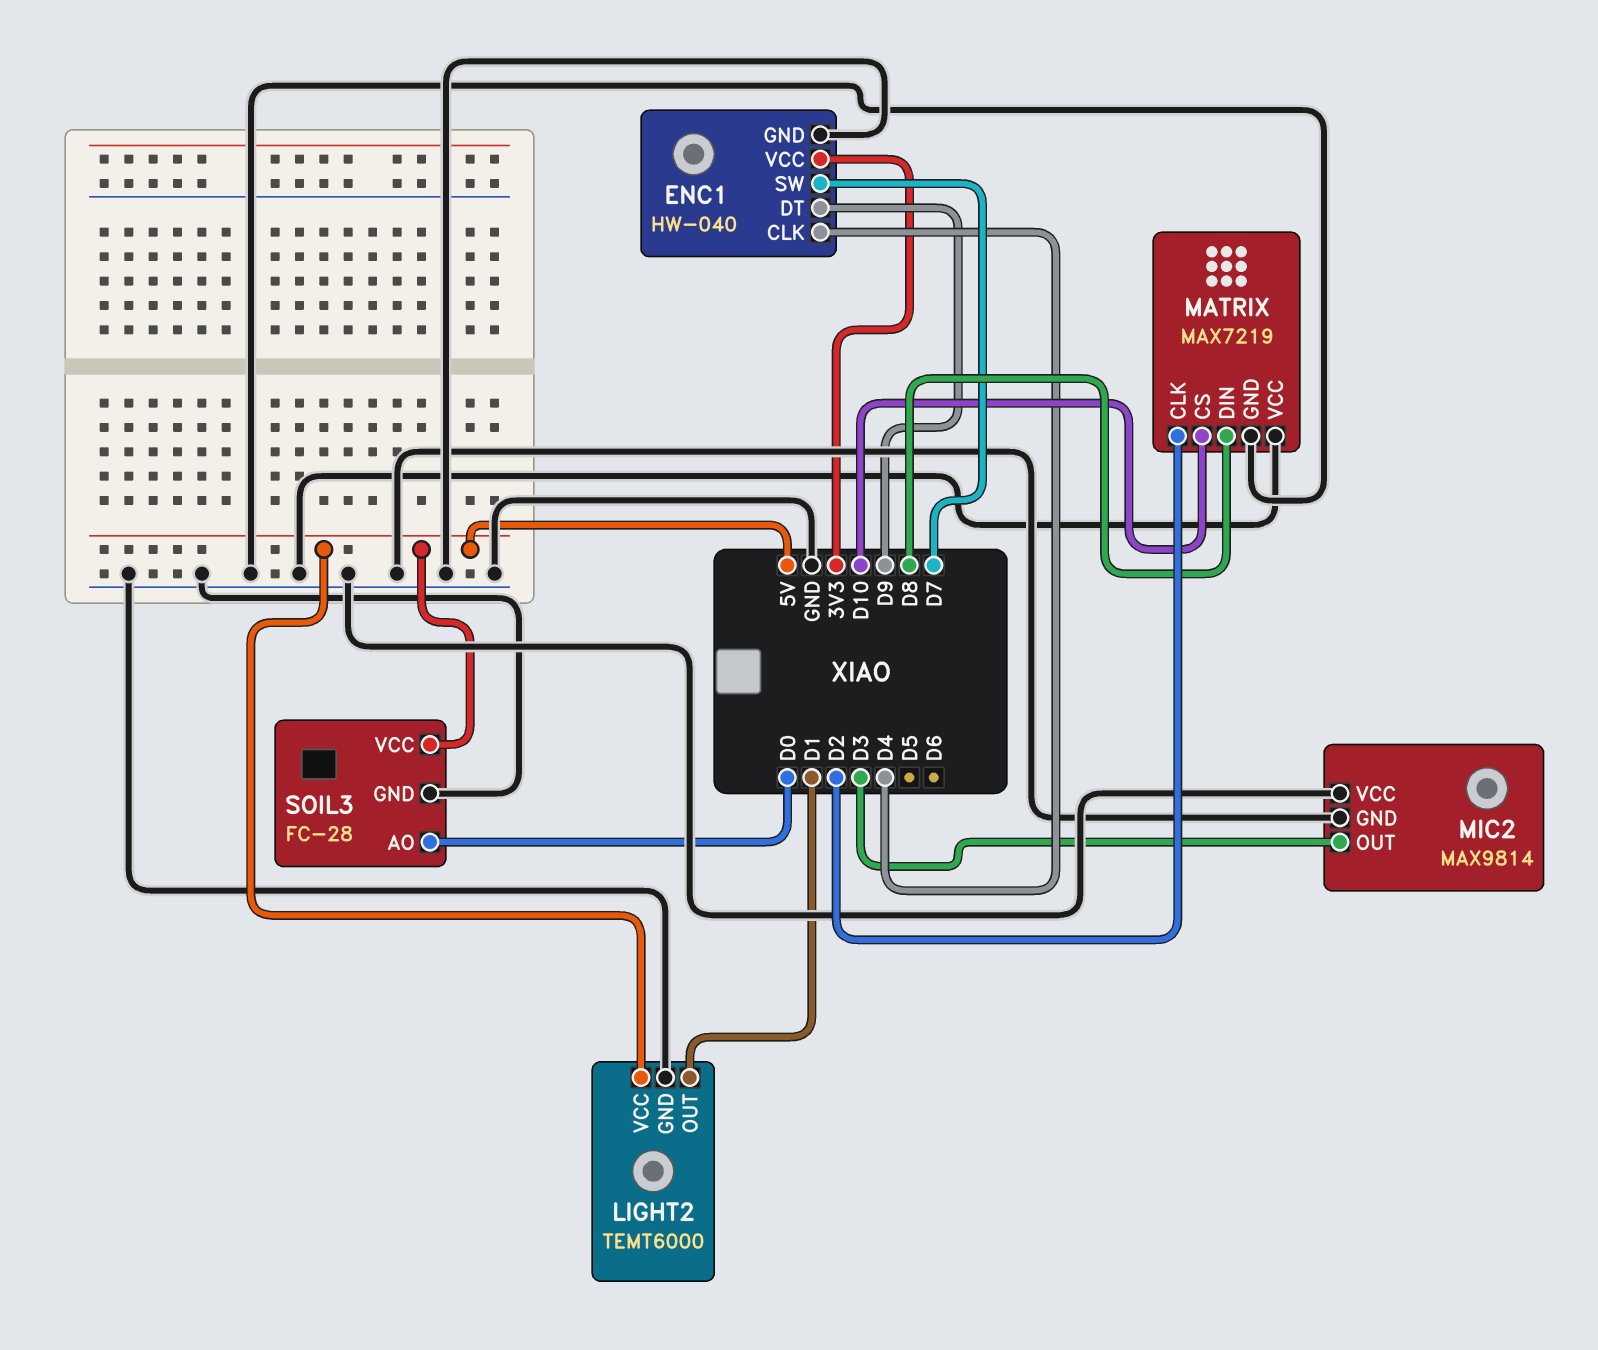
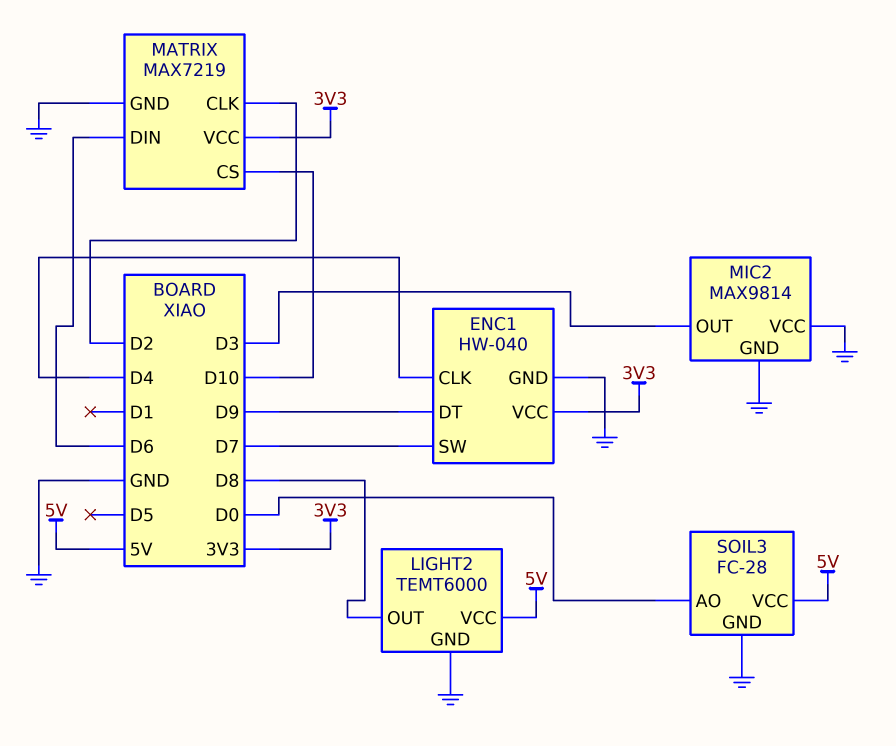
LIGHT2 pin OUT: D1 -> D8
MATRIX pin DIN: D8 -> D6
MATRIX pin VCC: GND -> 3V3

